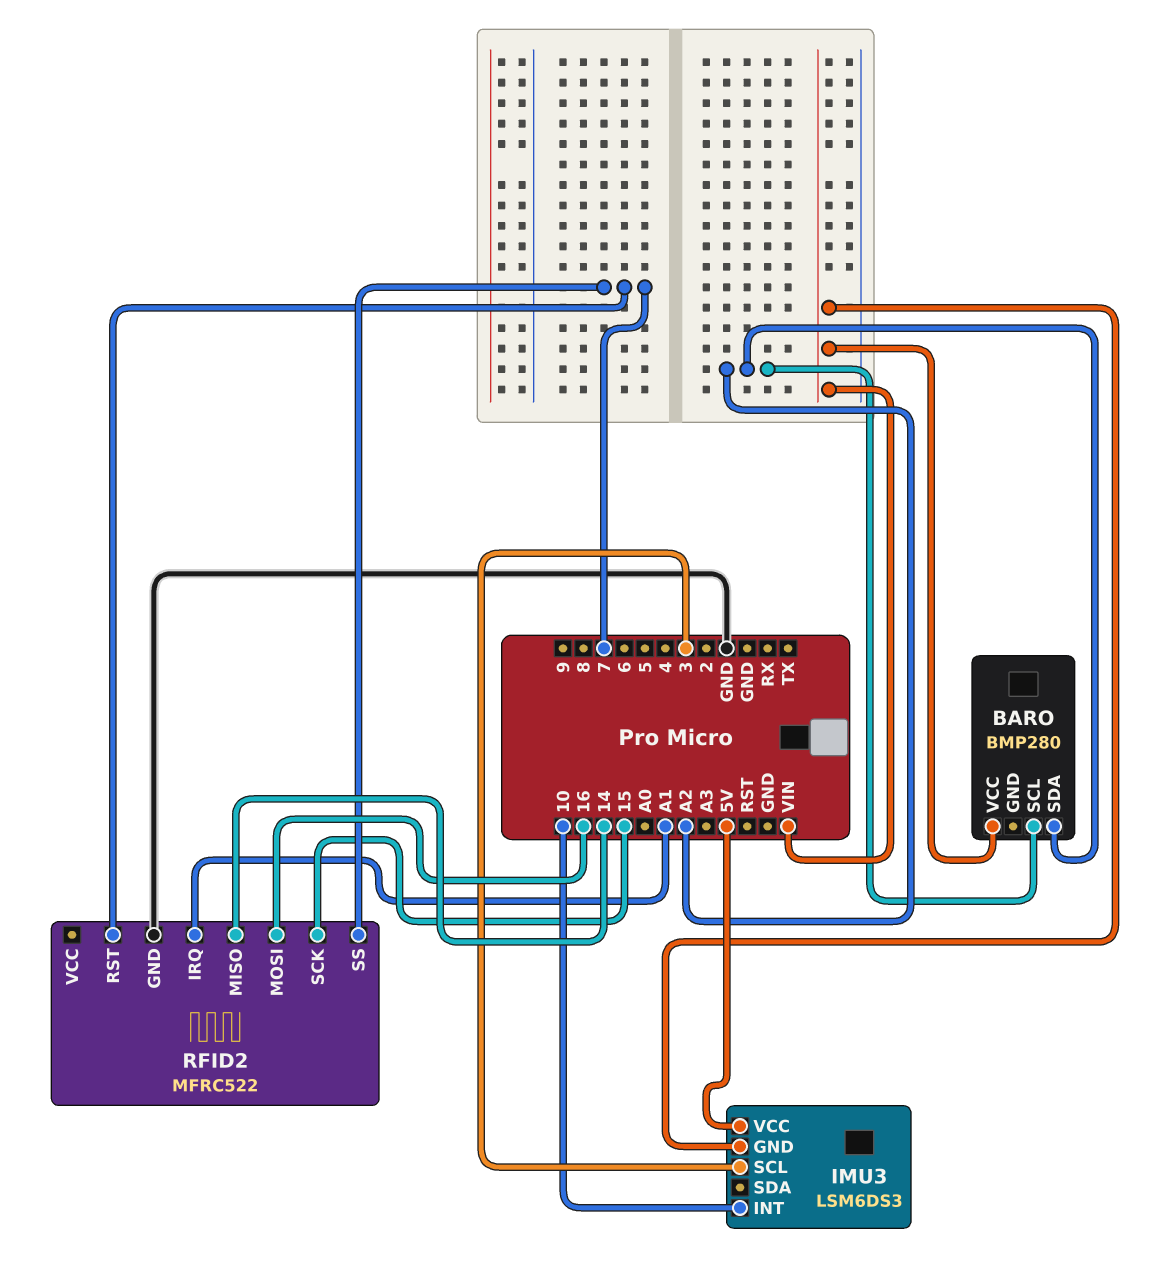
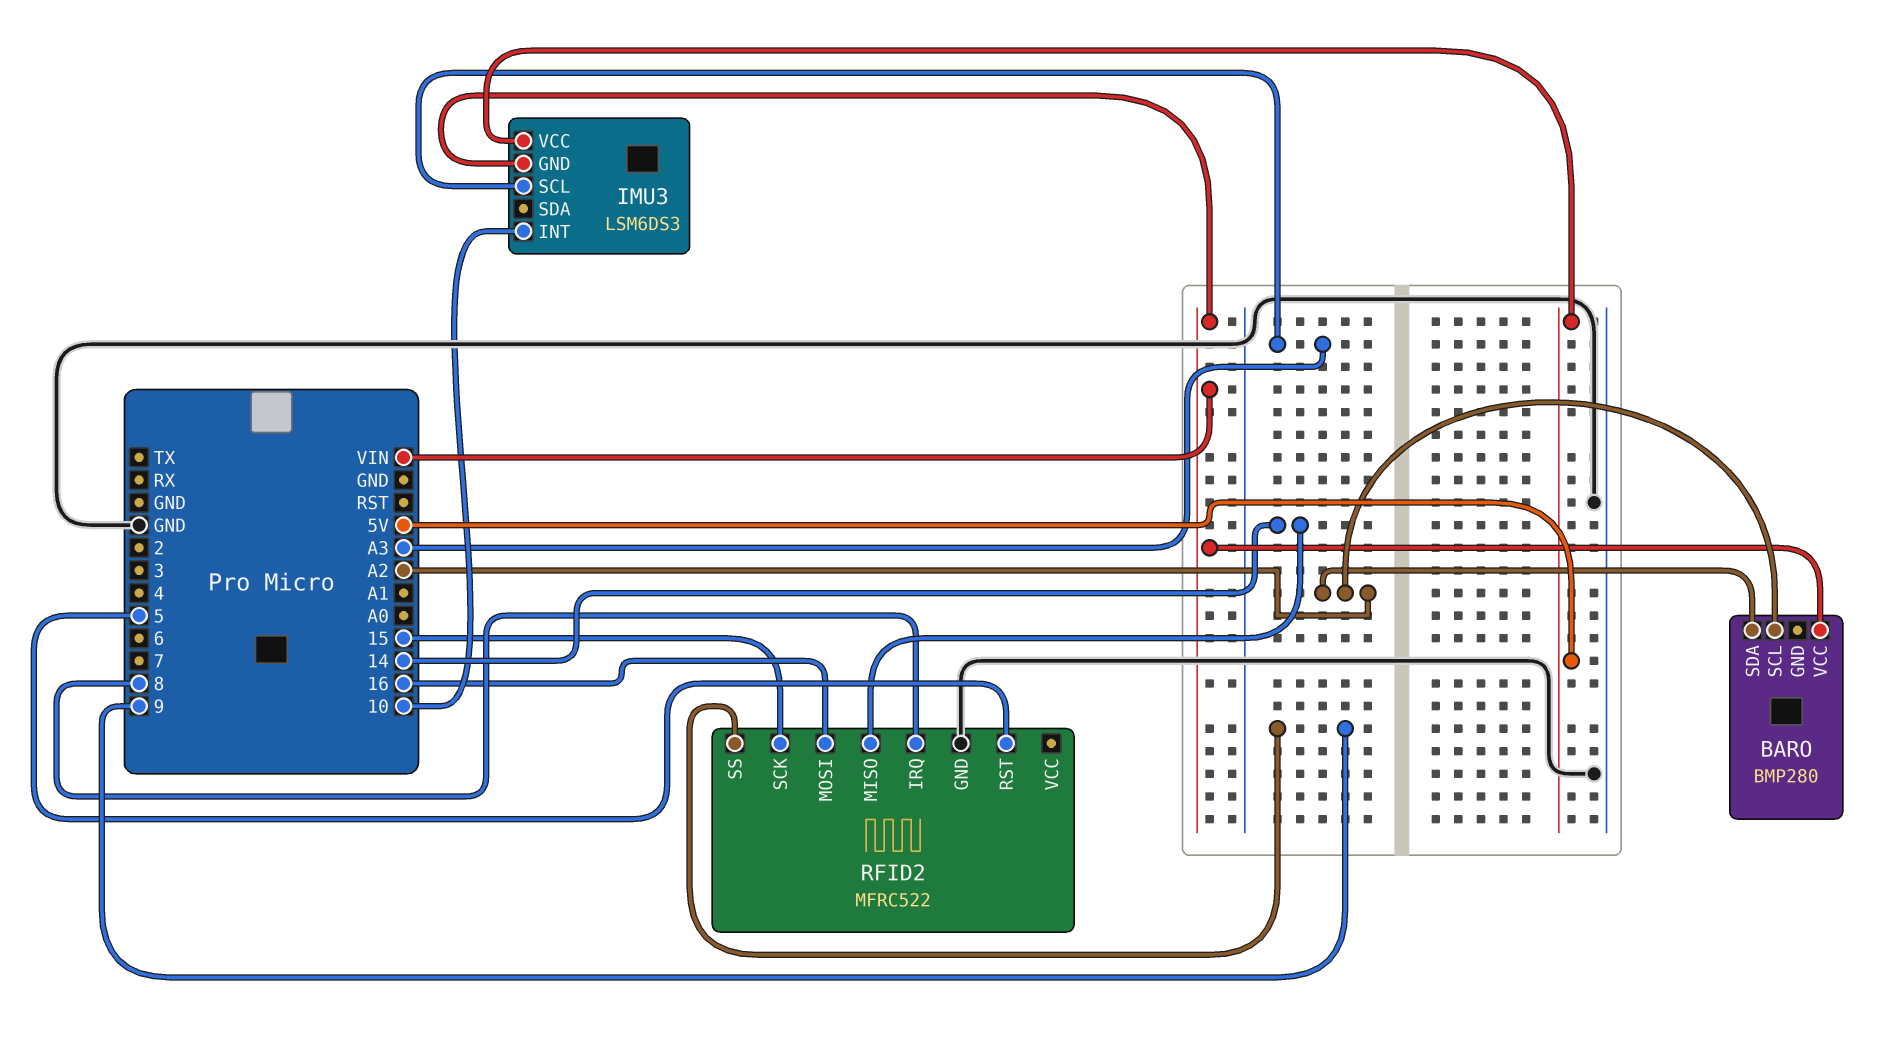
IMU3 pin SCL: 3 -> A3
RFID2 pin IRQ: A1 -> 8
RFID2 pin RST: 7 -> 5
RFID2 pin SS: 7 -> 9

